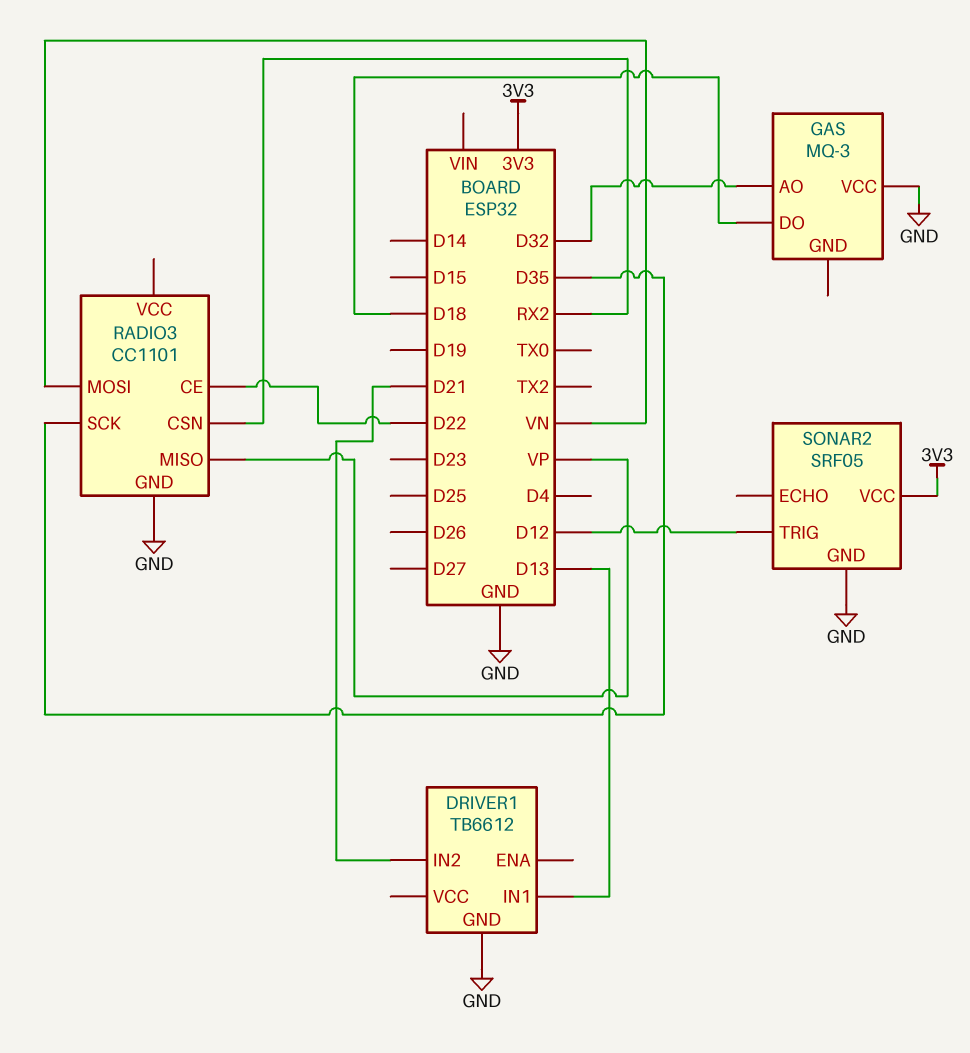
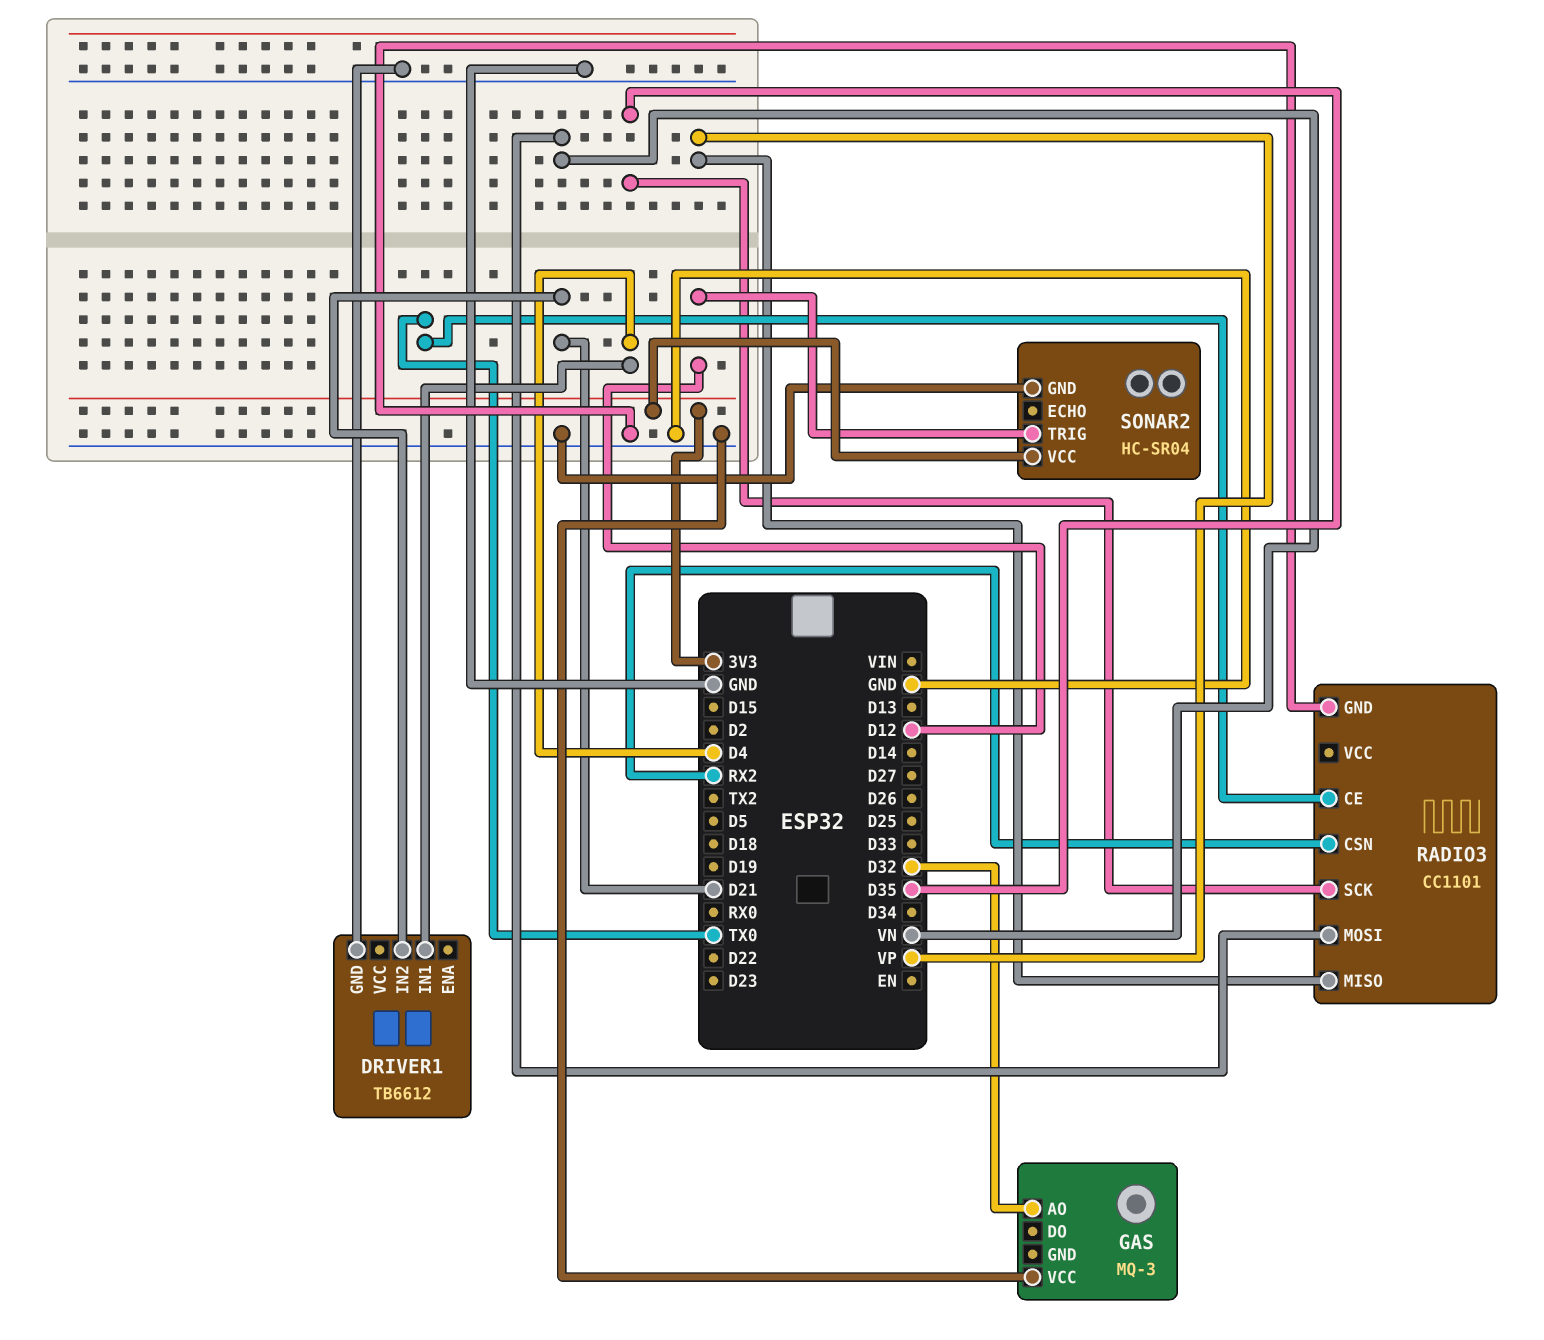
DRIVER1 pin IN1: D13 -> D4
GAS pin DO: D18 -> none
RADIO3 pin CE: D22 -> TX0
SONAR2: SRF05 -> HC-SR04

